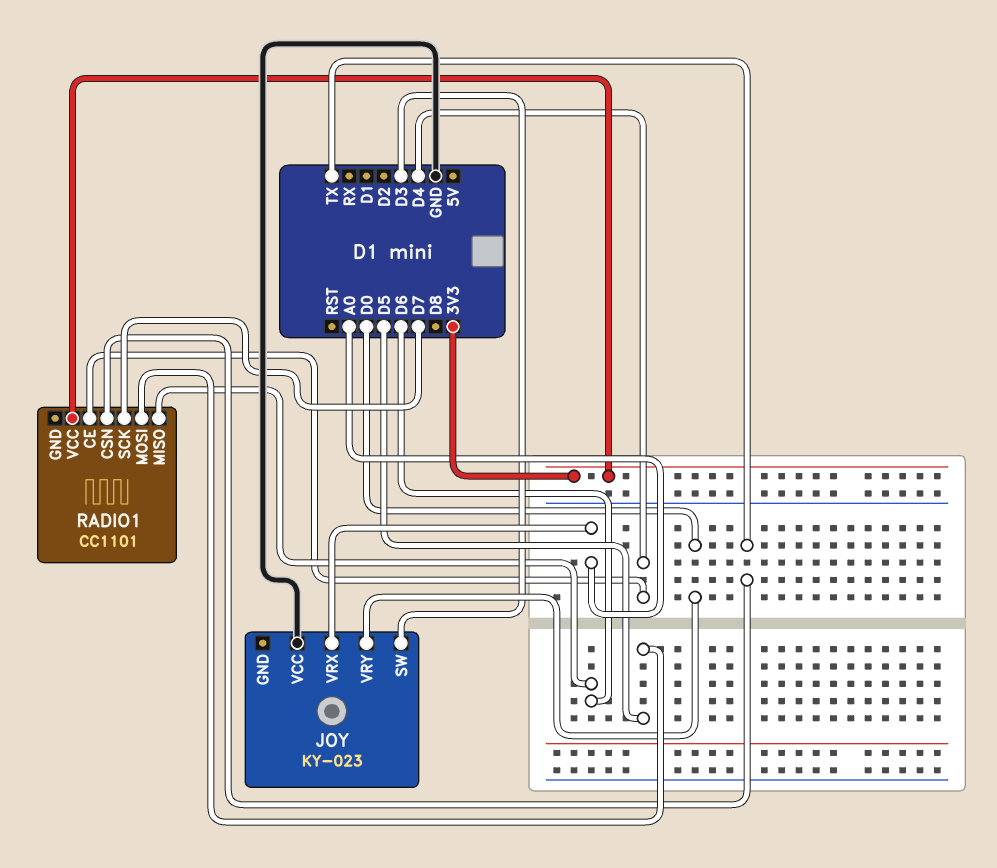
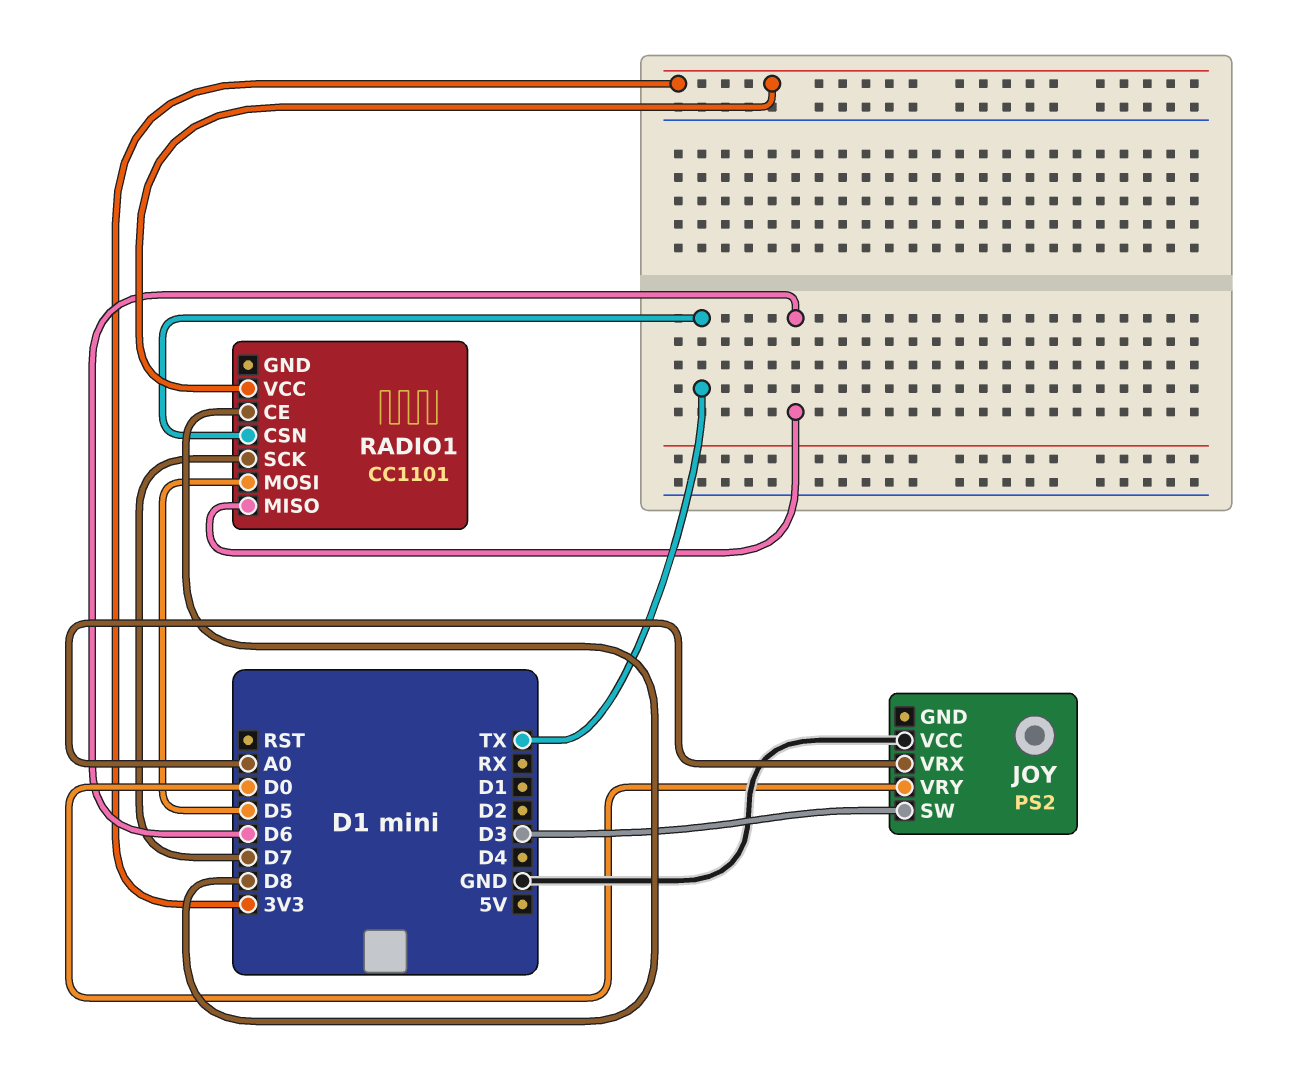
JOY: KY-023 -> PS2
RADIO1 pin CE: D4 -> D8

